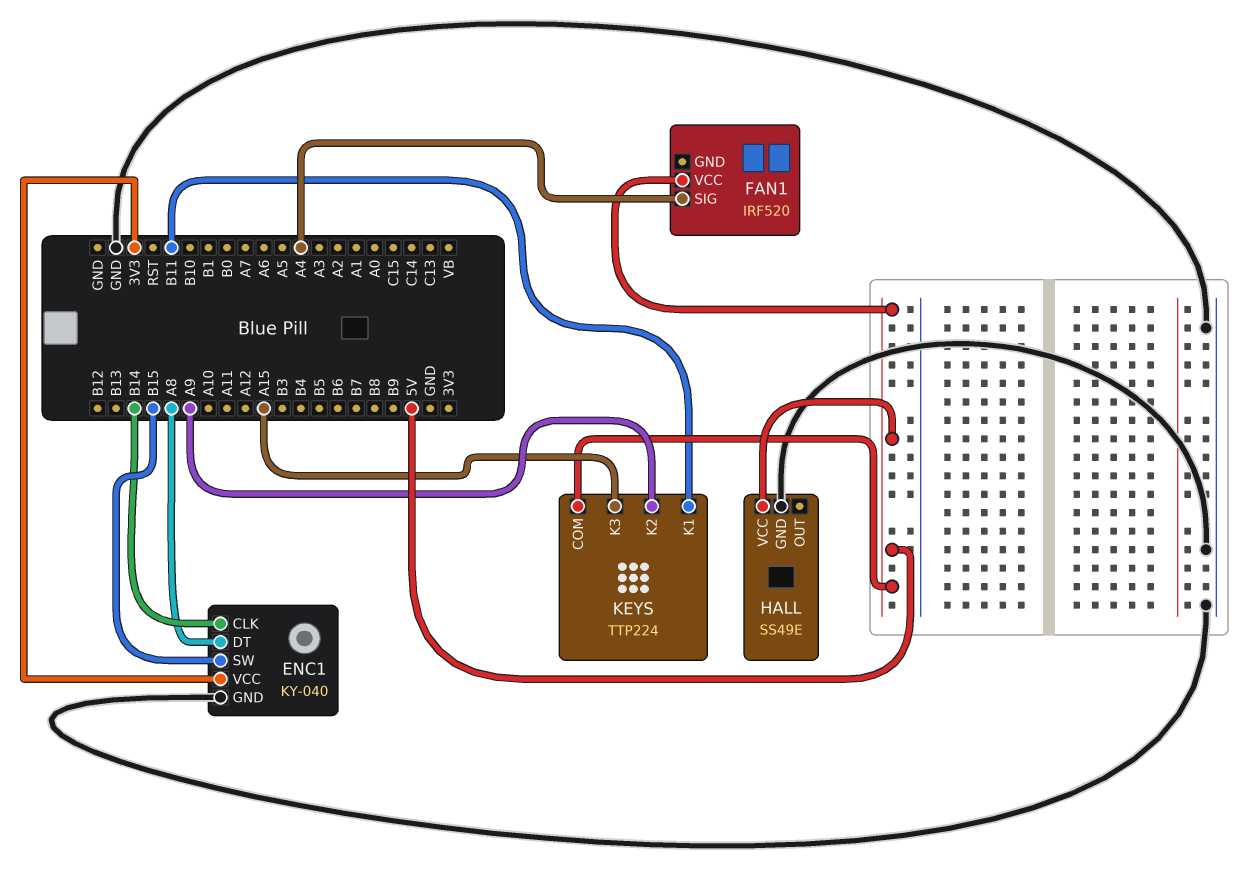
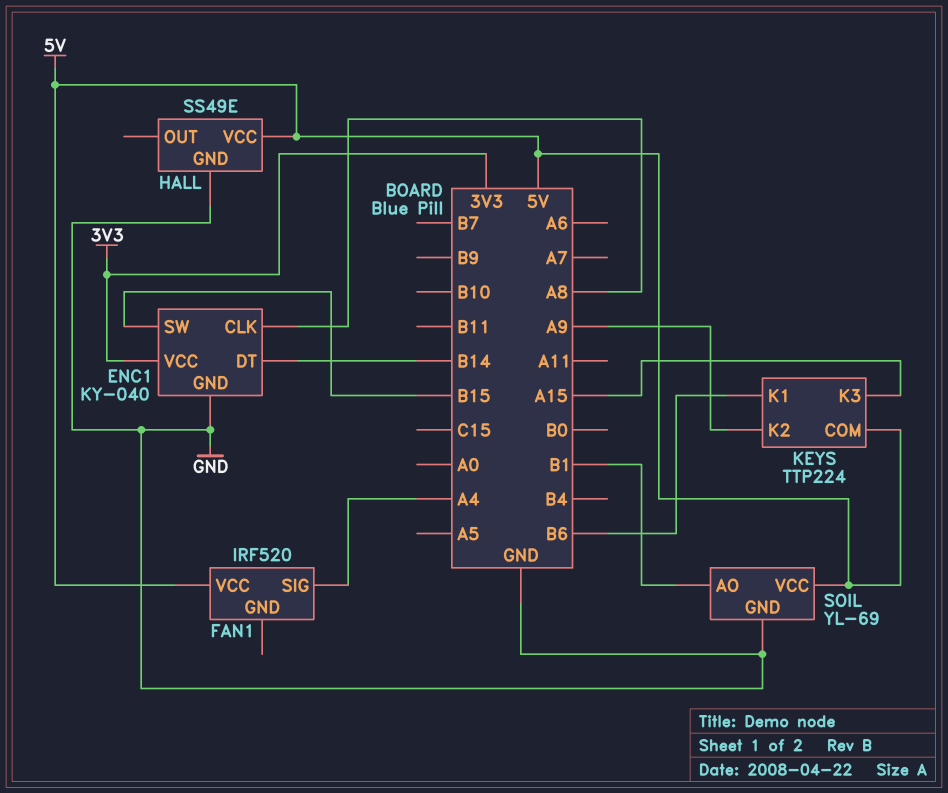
ENC1 pin CLK: B14 -> A8
ENC1 pin DT: A8 -> B14
KEYS pin K1: B11 -> B6
SOIL: none -> YL-69
SOIL pin AO: none -> B1
SOIL pin GND: none -> GND
SOIL pin VCC: none -> 5V

